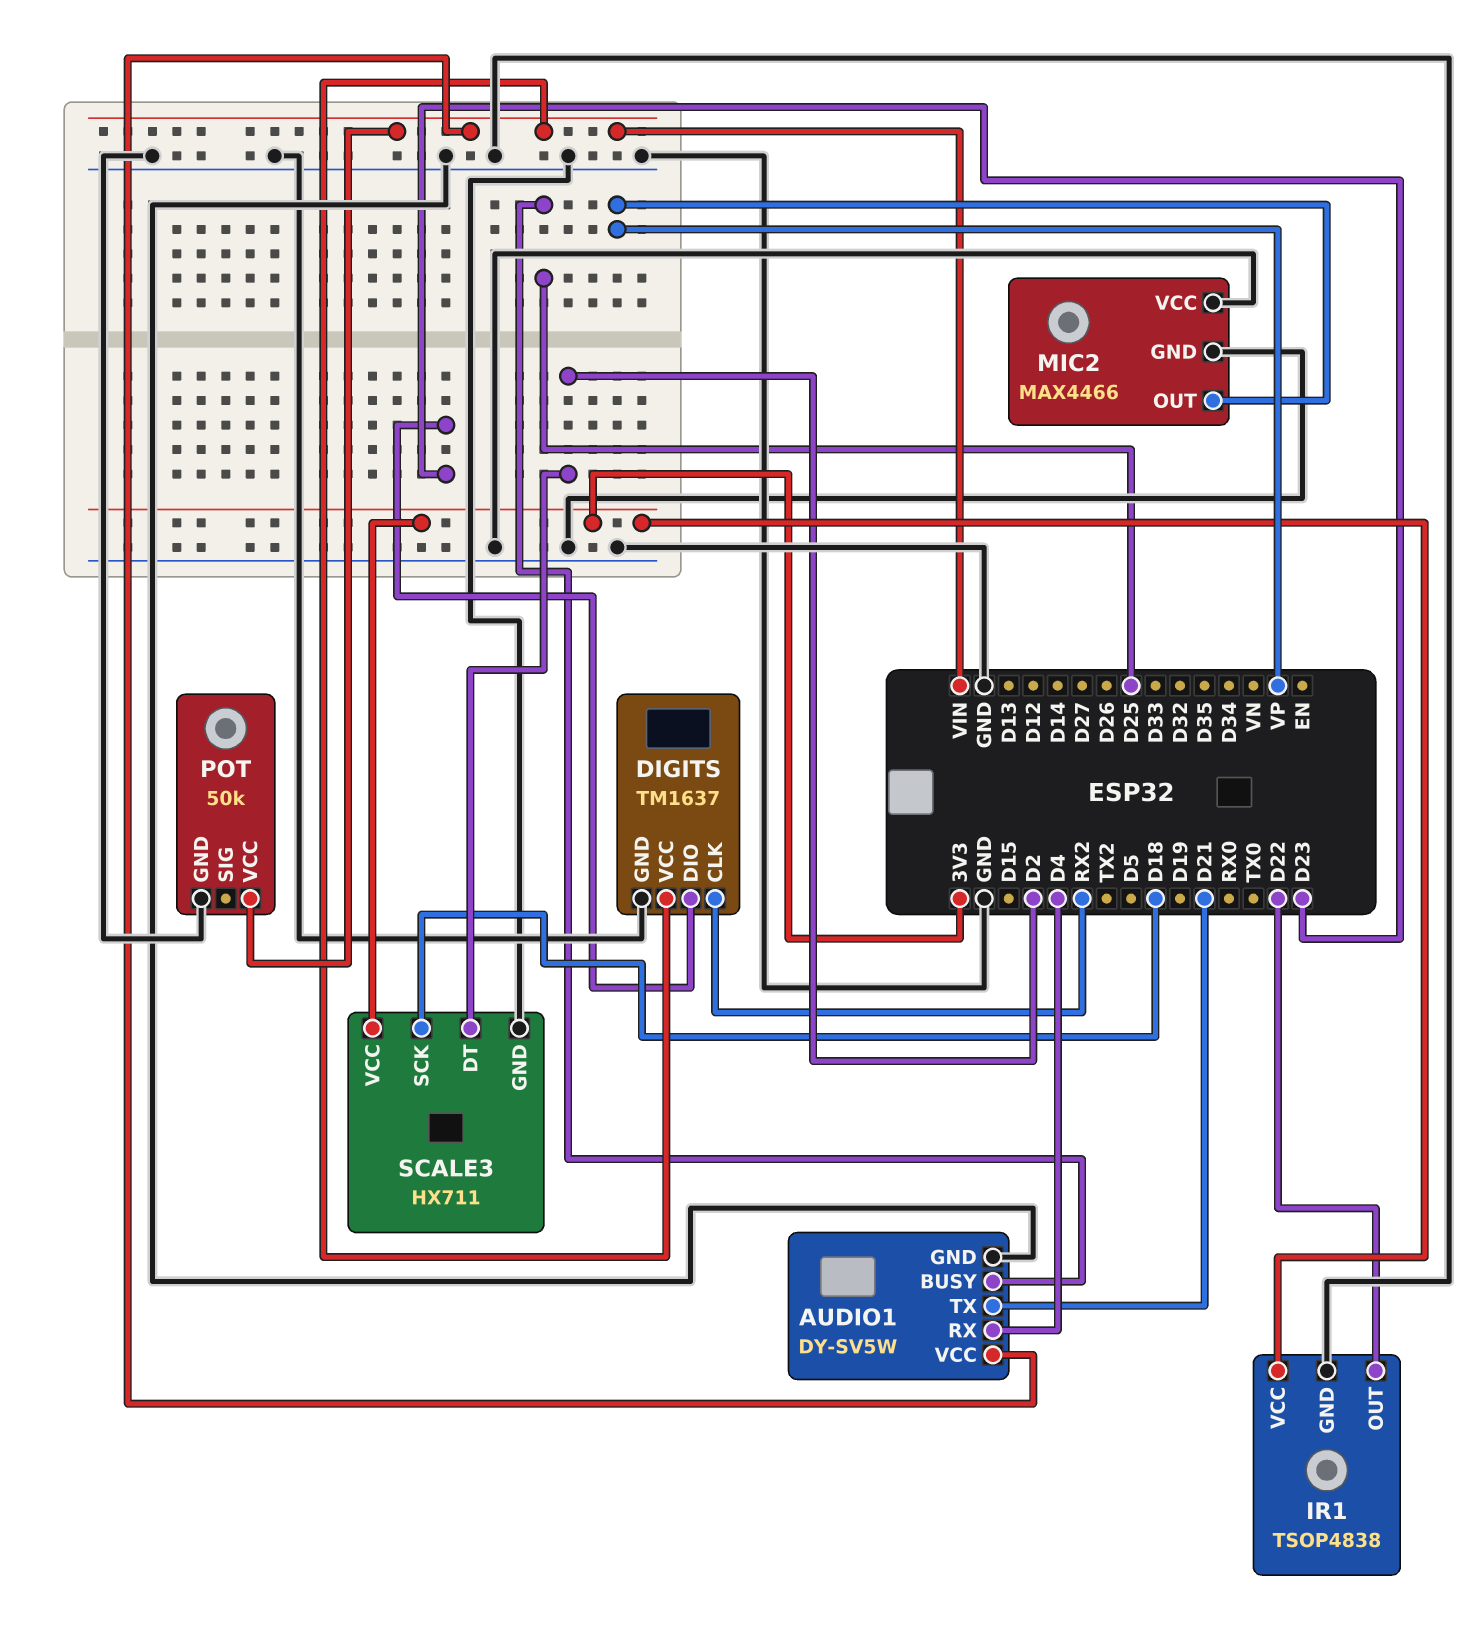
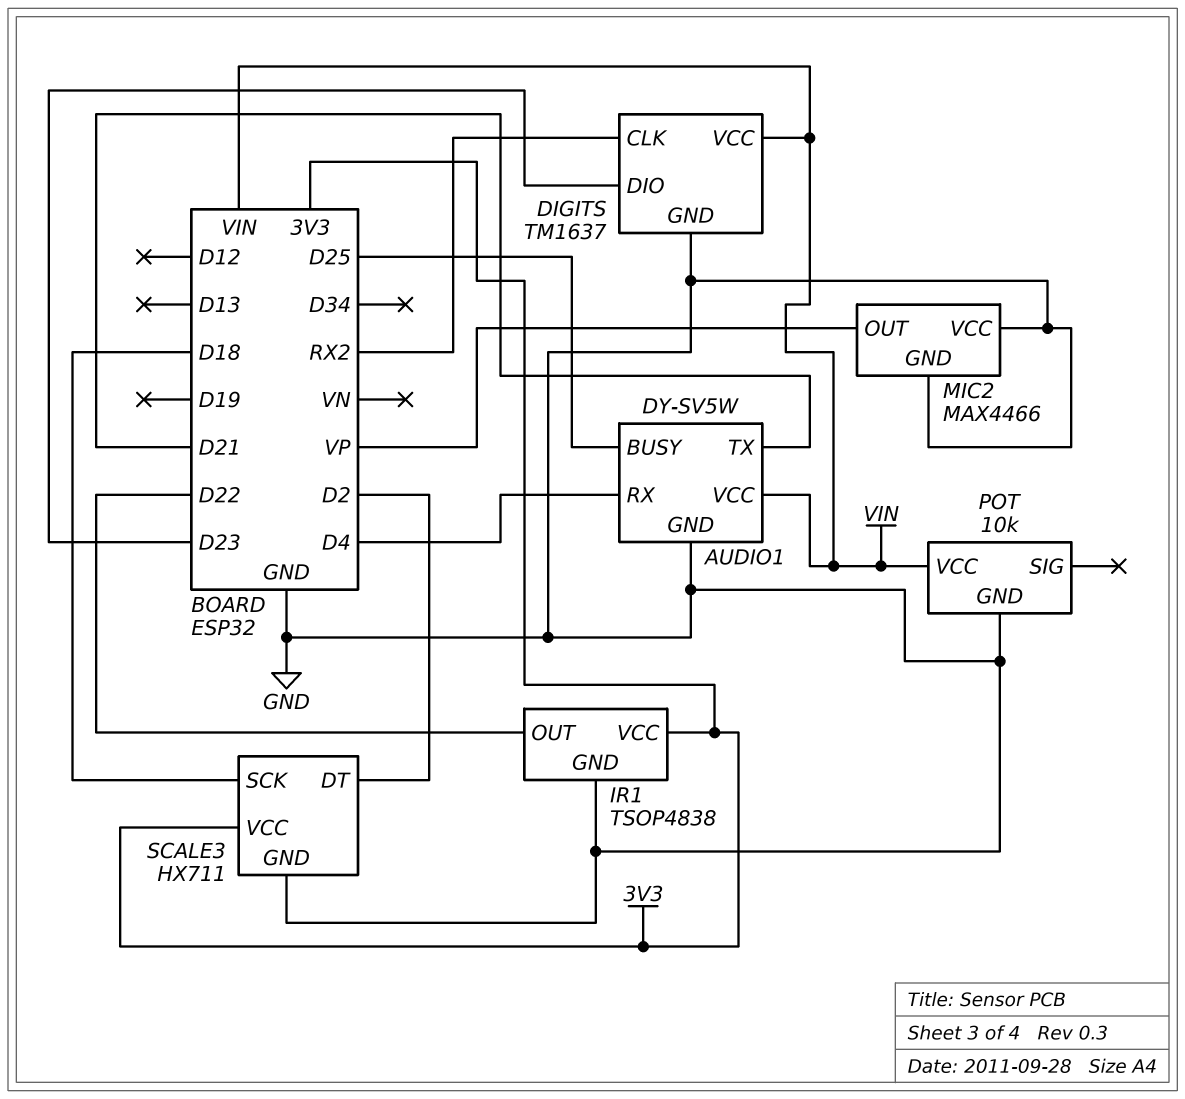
POT: 50k -> 10k

